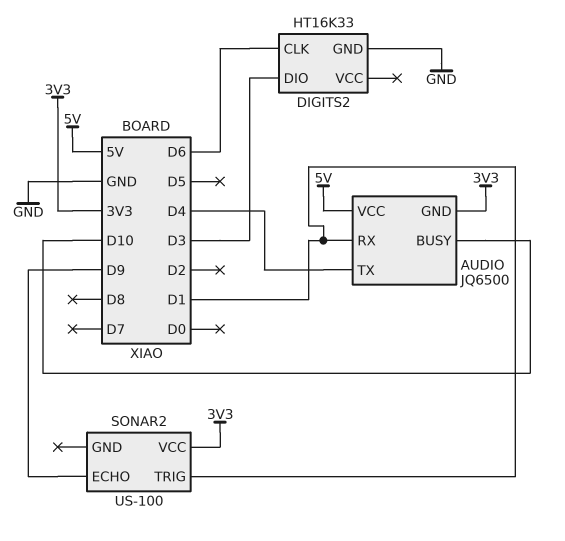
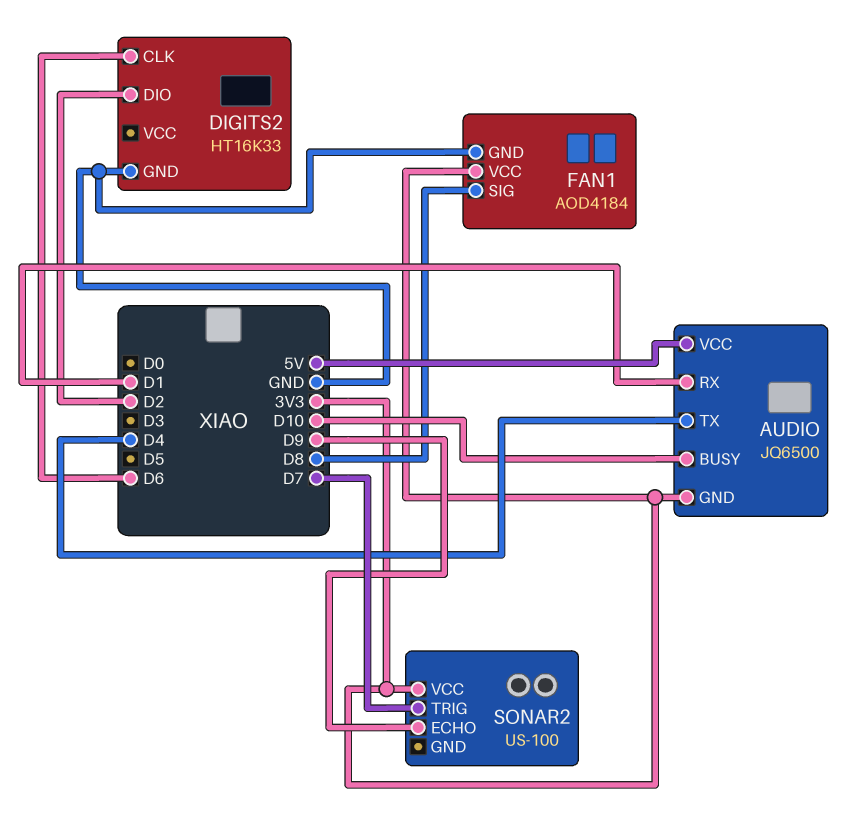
DIGITS2 pin DIO: D3 -> D2
FAN1: none -> AOD4184
FAN1 pin GND: none -> GND
FAN1 pin SIG: none -> D8
FAN1 pin VCC: none -> 3V3
SONAR2 pin TRIG: D1 -> D7

